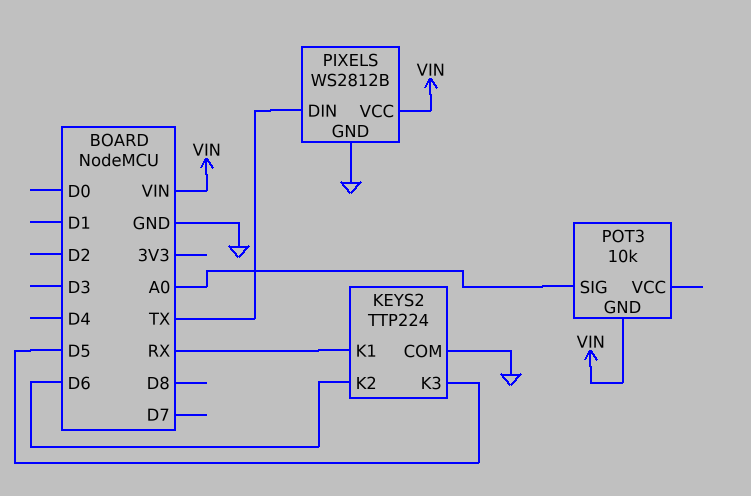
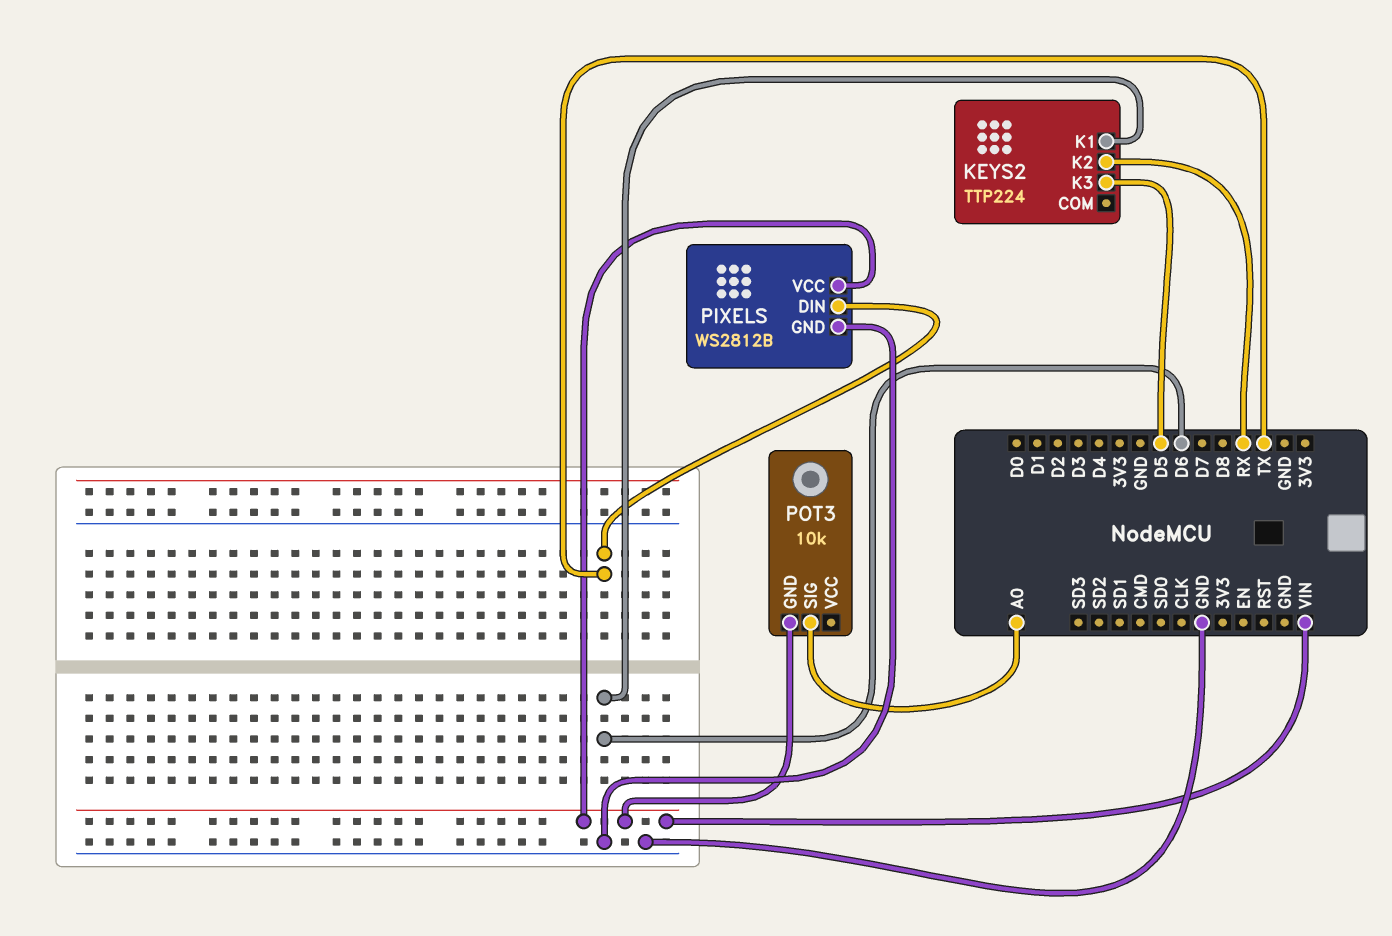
KEYS2 pin COM: GND -> none
KEYS2 pin K1: RX -> D6
KEYS2 pin K2: D6 -> RX

